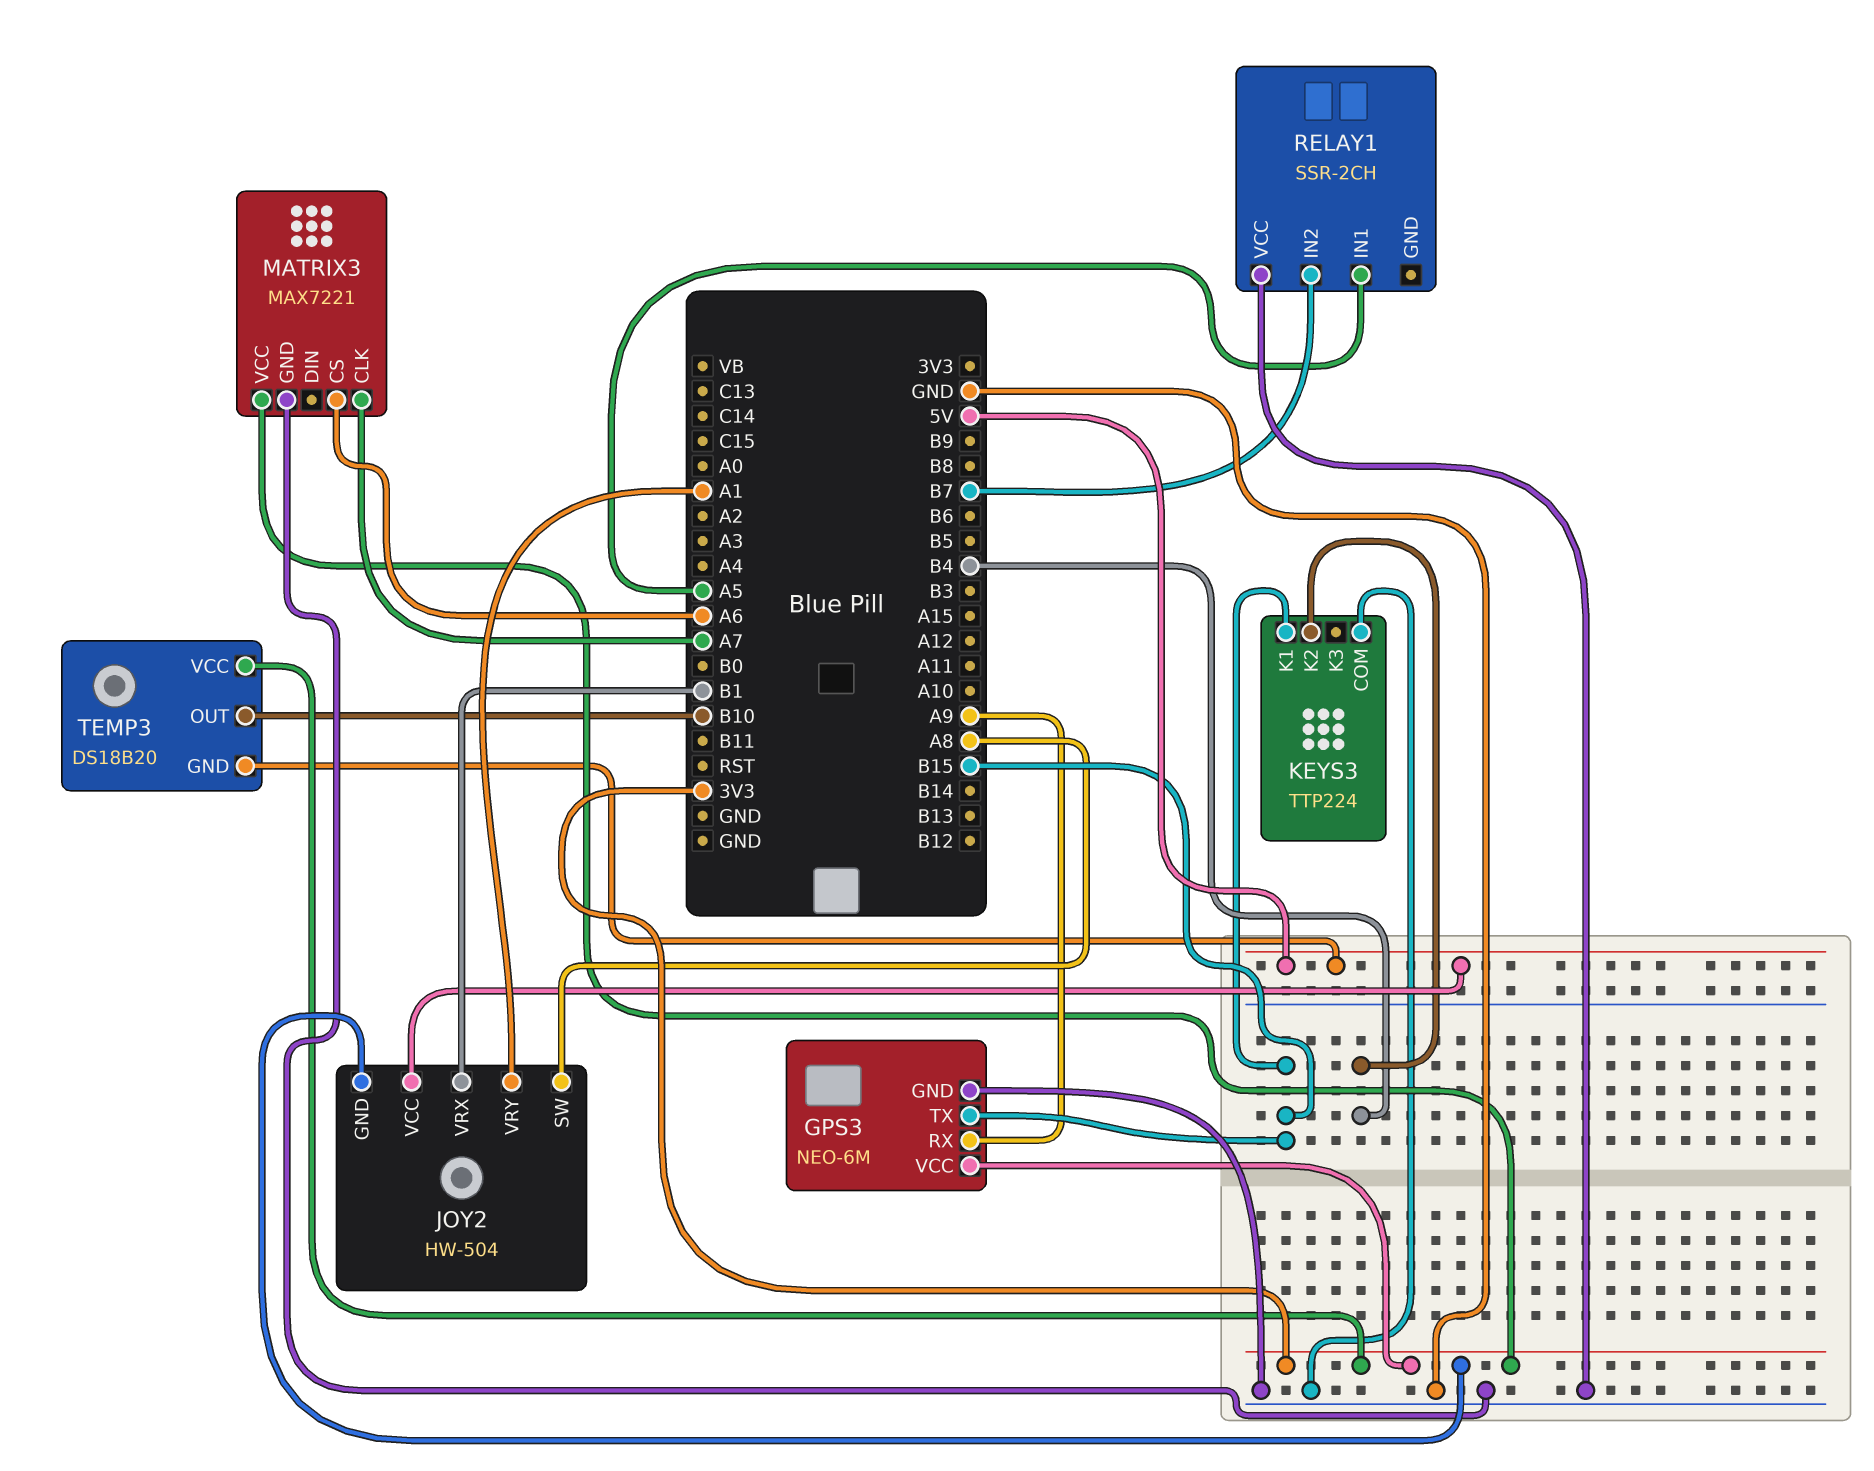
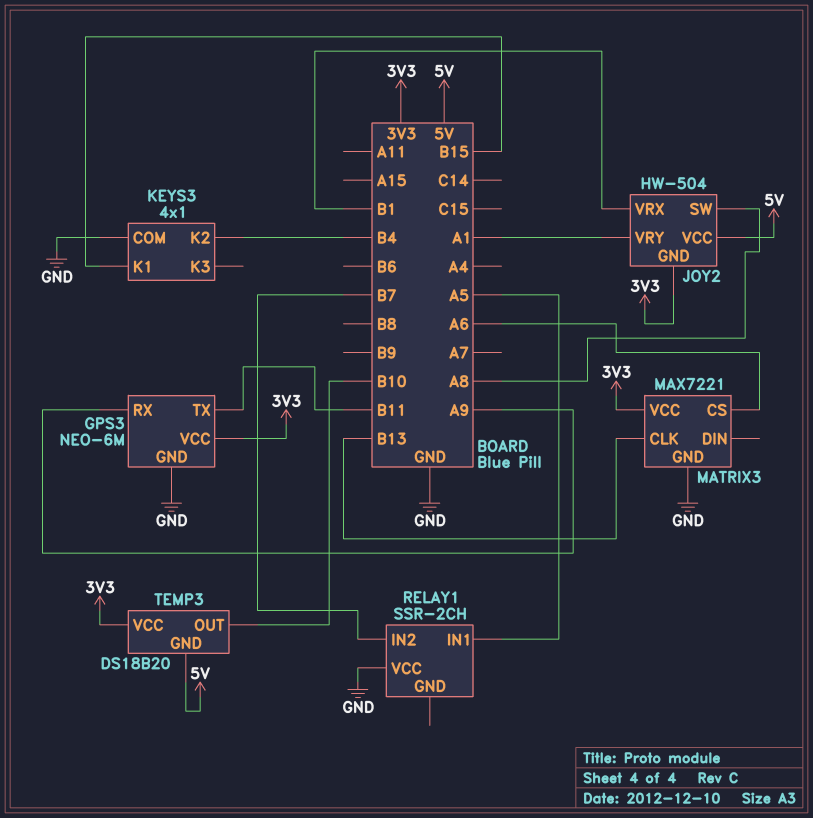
GPS3 pin TX: B15 -> B11
KEYS3: TTP224 -> 4x1
MATRIX3 pin CLK: A7 -> B13

